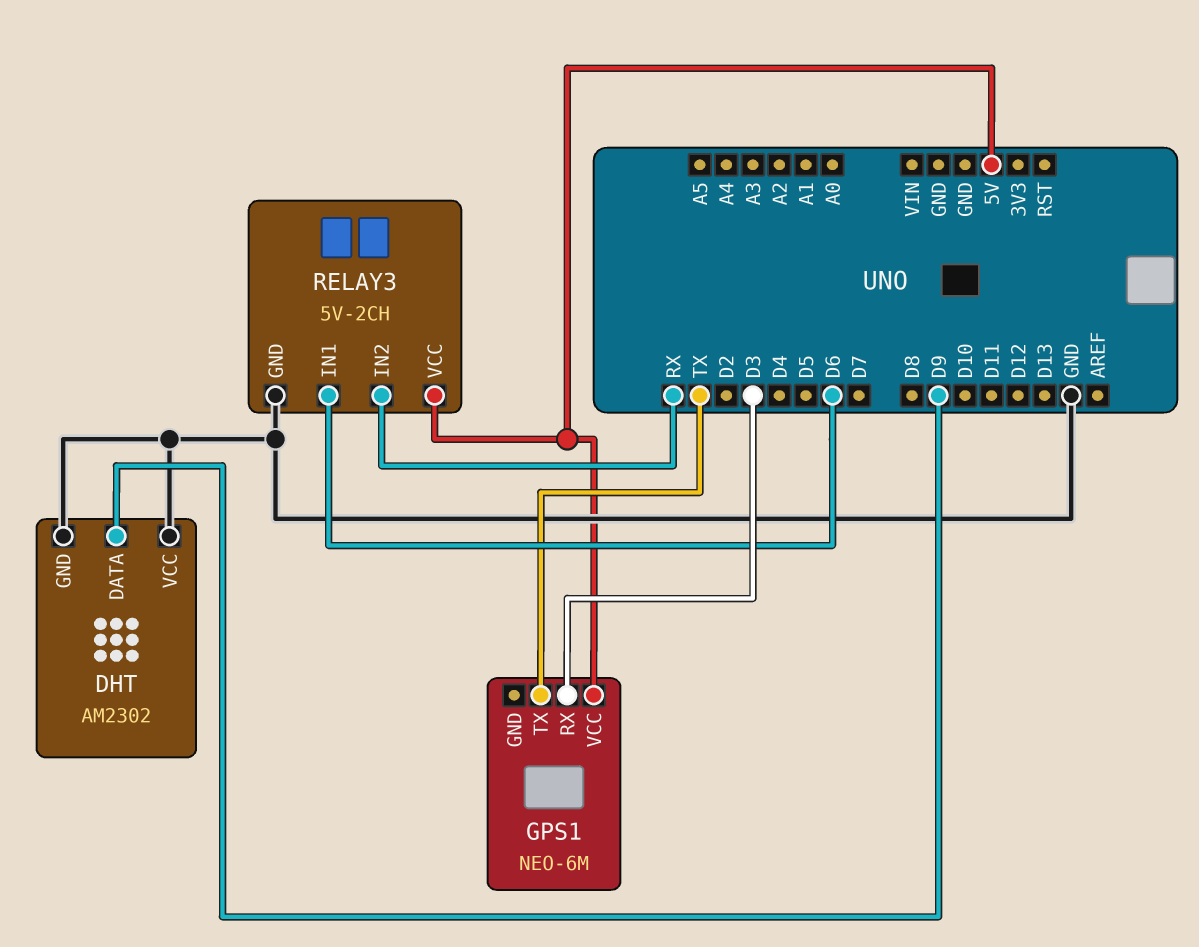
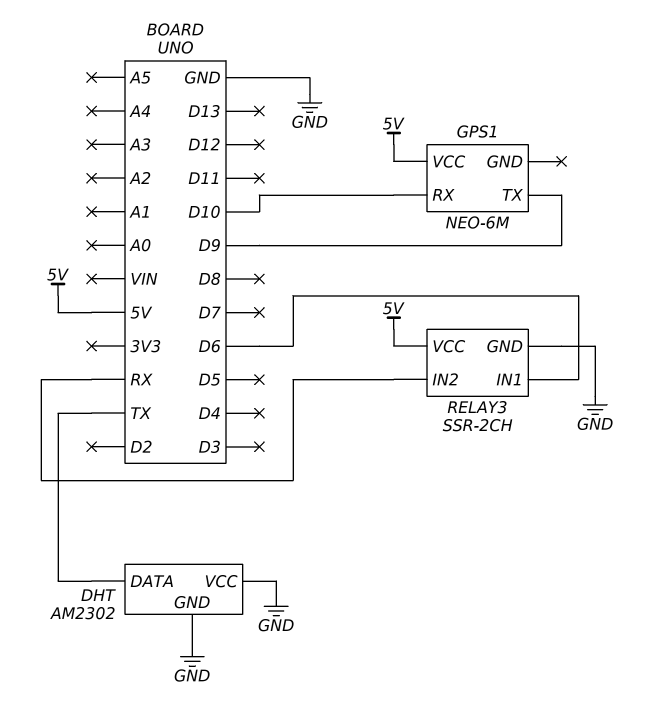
DHT pin DATA: D9 -> TX
GPS1 pin RX: D3 -> D10
GPS1 pin TX: TX -> D9
RELAY3: 5V-2CH -> SSR-2CH

